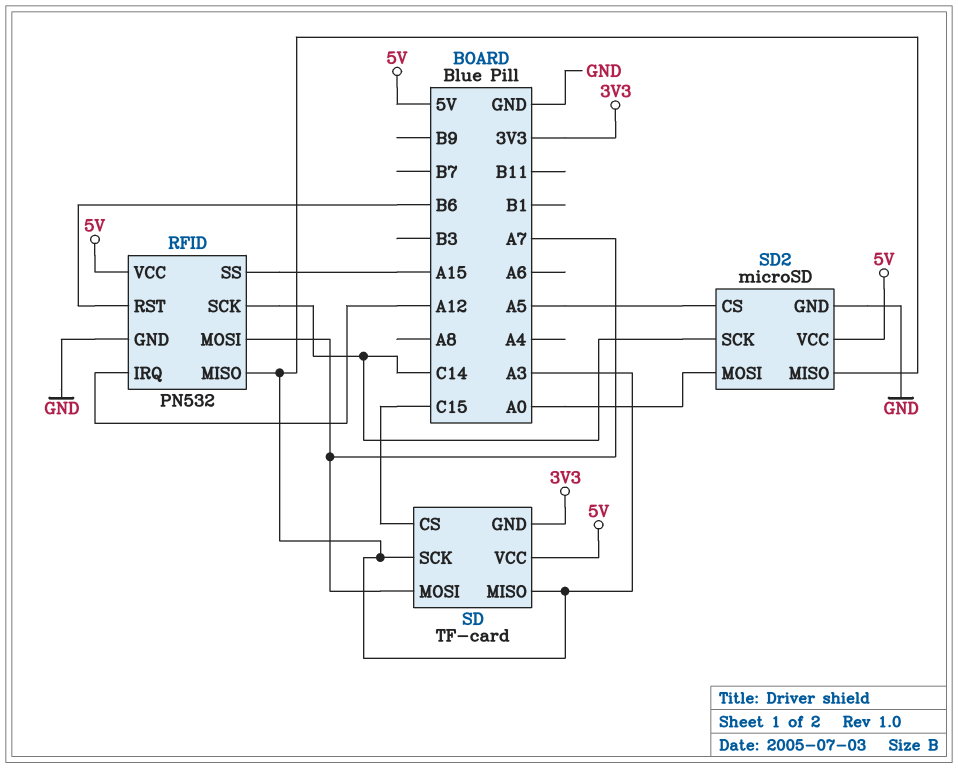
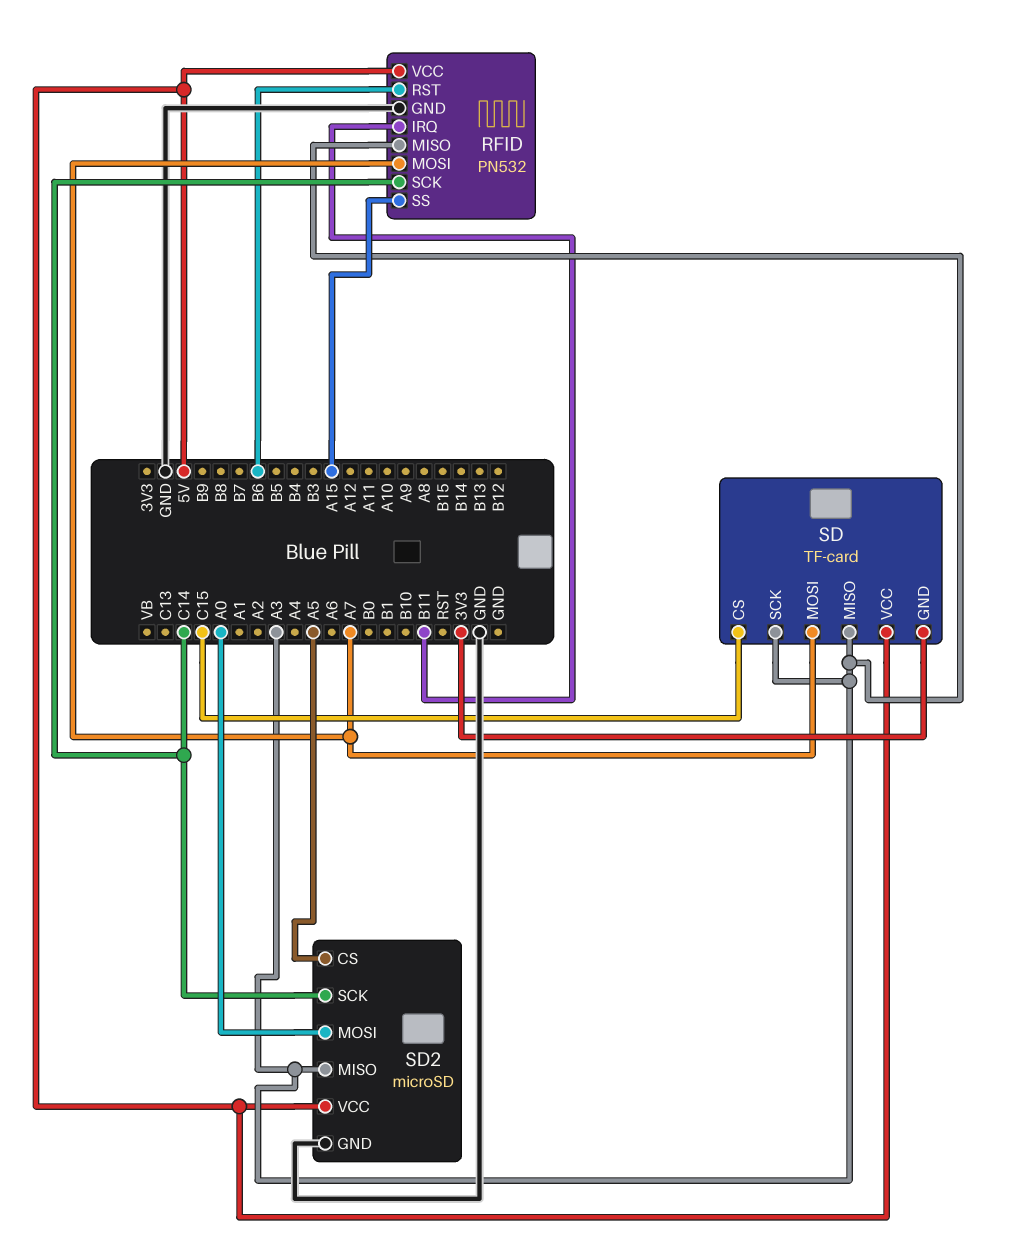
RFID pin IRQ: A12 -> B11

